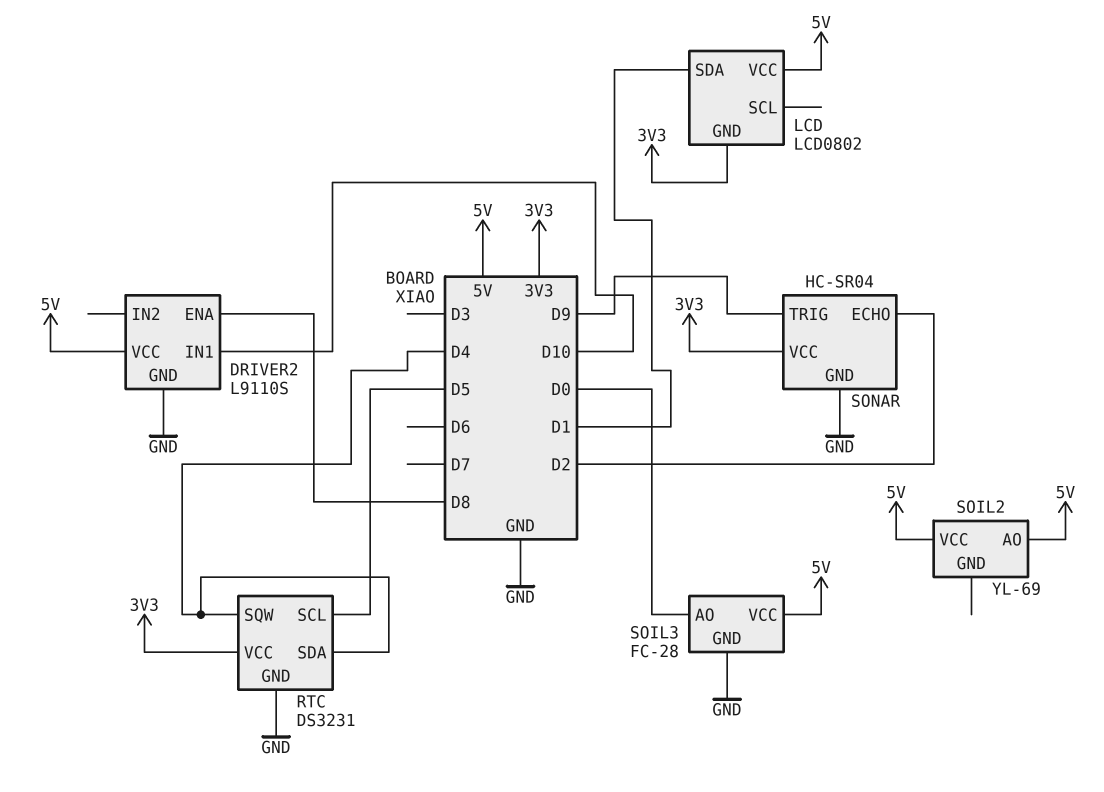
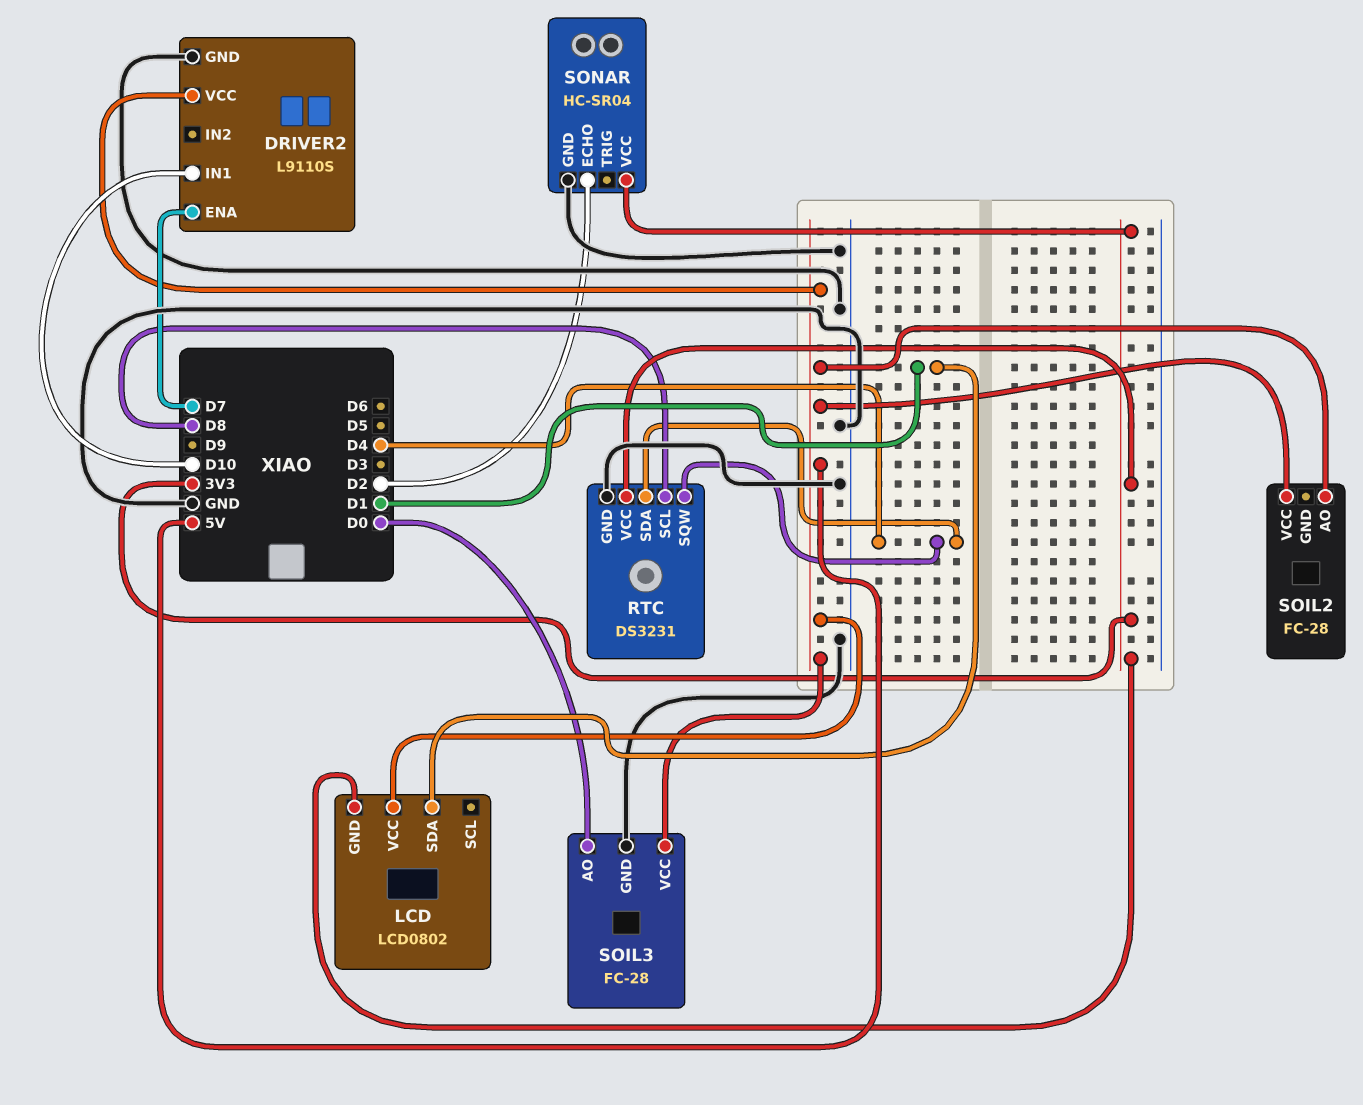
DRIVER2 pin ENA: D8 -> D7
RTC pin SCL: D5 -> D8
SOIL2: YL-69 -> FC-28
SONAR pin TRIG: D9 -> none

